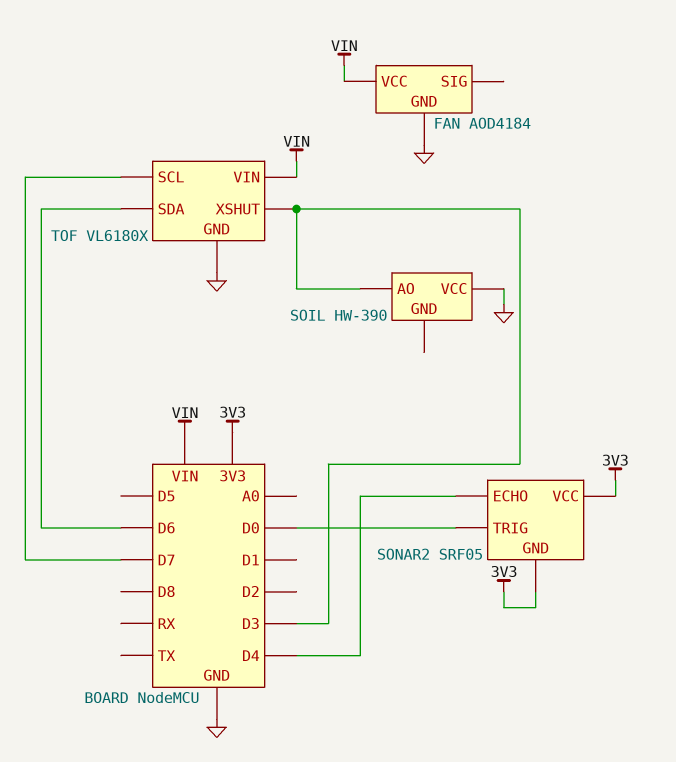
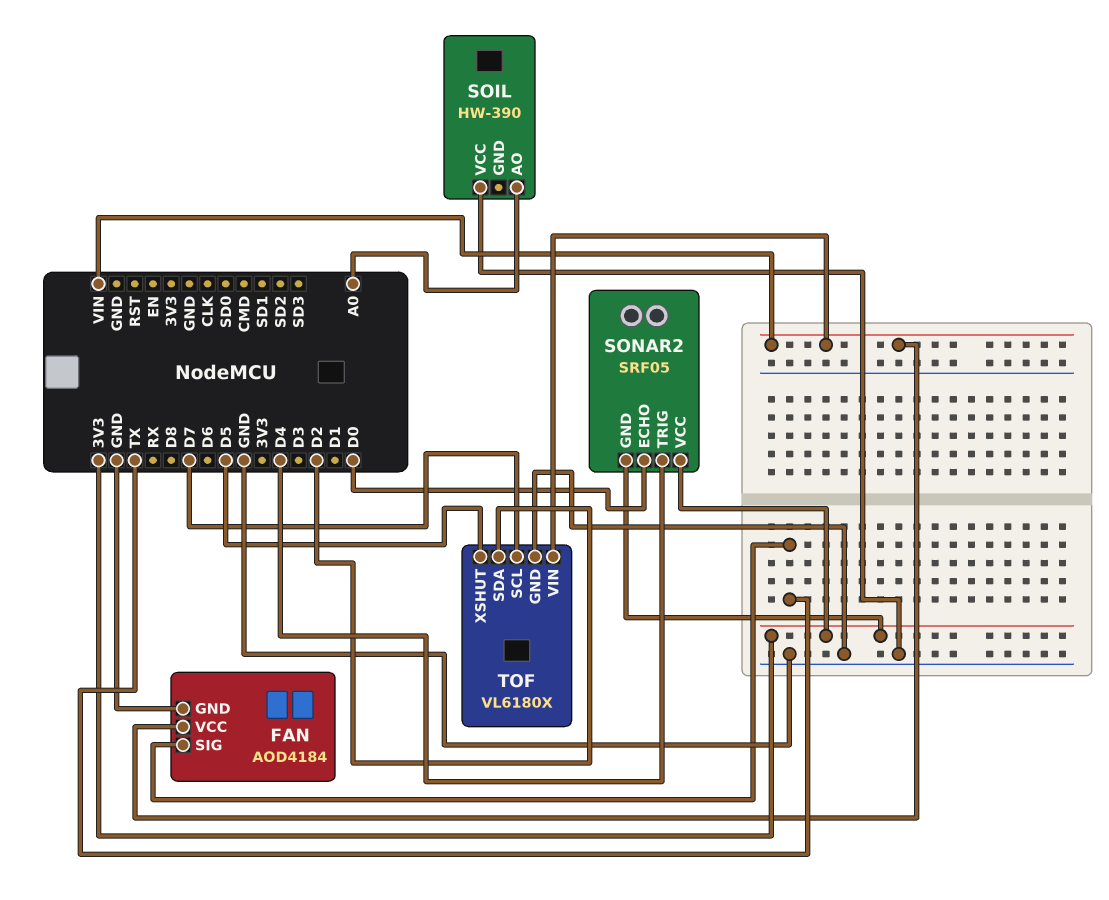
FAN pin SIG: none -> TX
SOIL pin AO: D3 -> A0
SONAR2 pin ECHO: D4 -> D0
SONAR2 pin TRIG: D0 -> D4
TOF pin SDA: D6 -> D2
TOF pin XSHUT: D3 -> D5

